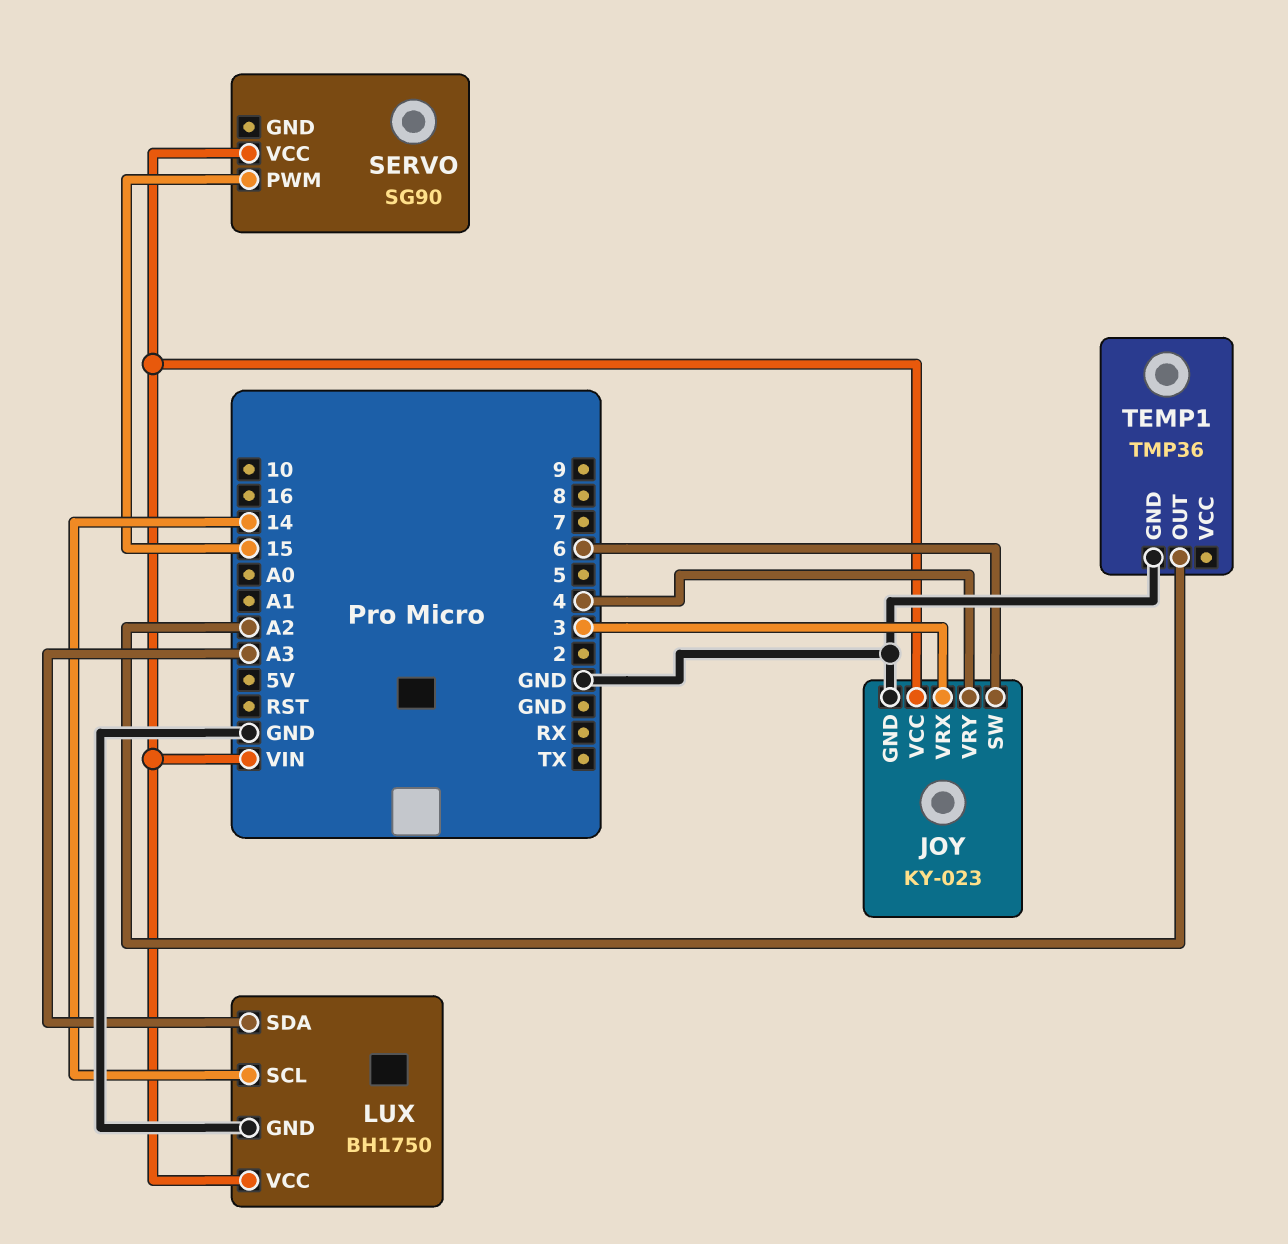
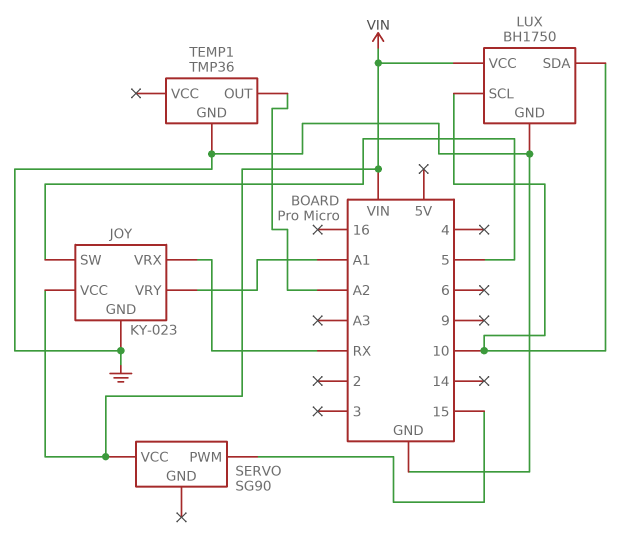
JOY pin SW: 6 -> 5
JOY pin VRX: 3 -> RX
JOY pin VRY: 4 -> A1
LUX pin SCL: 14 -> 10
LUX pin SDA: A3 -> 10

